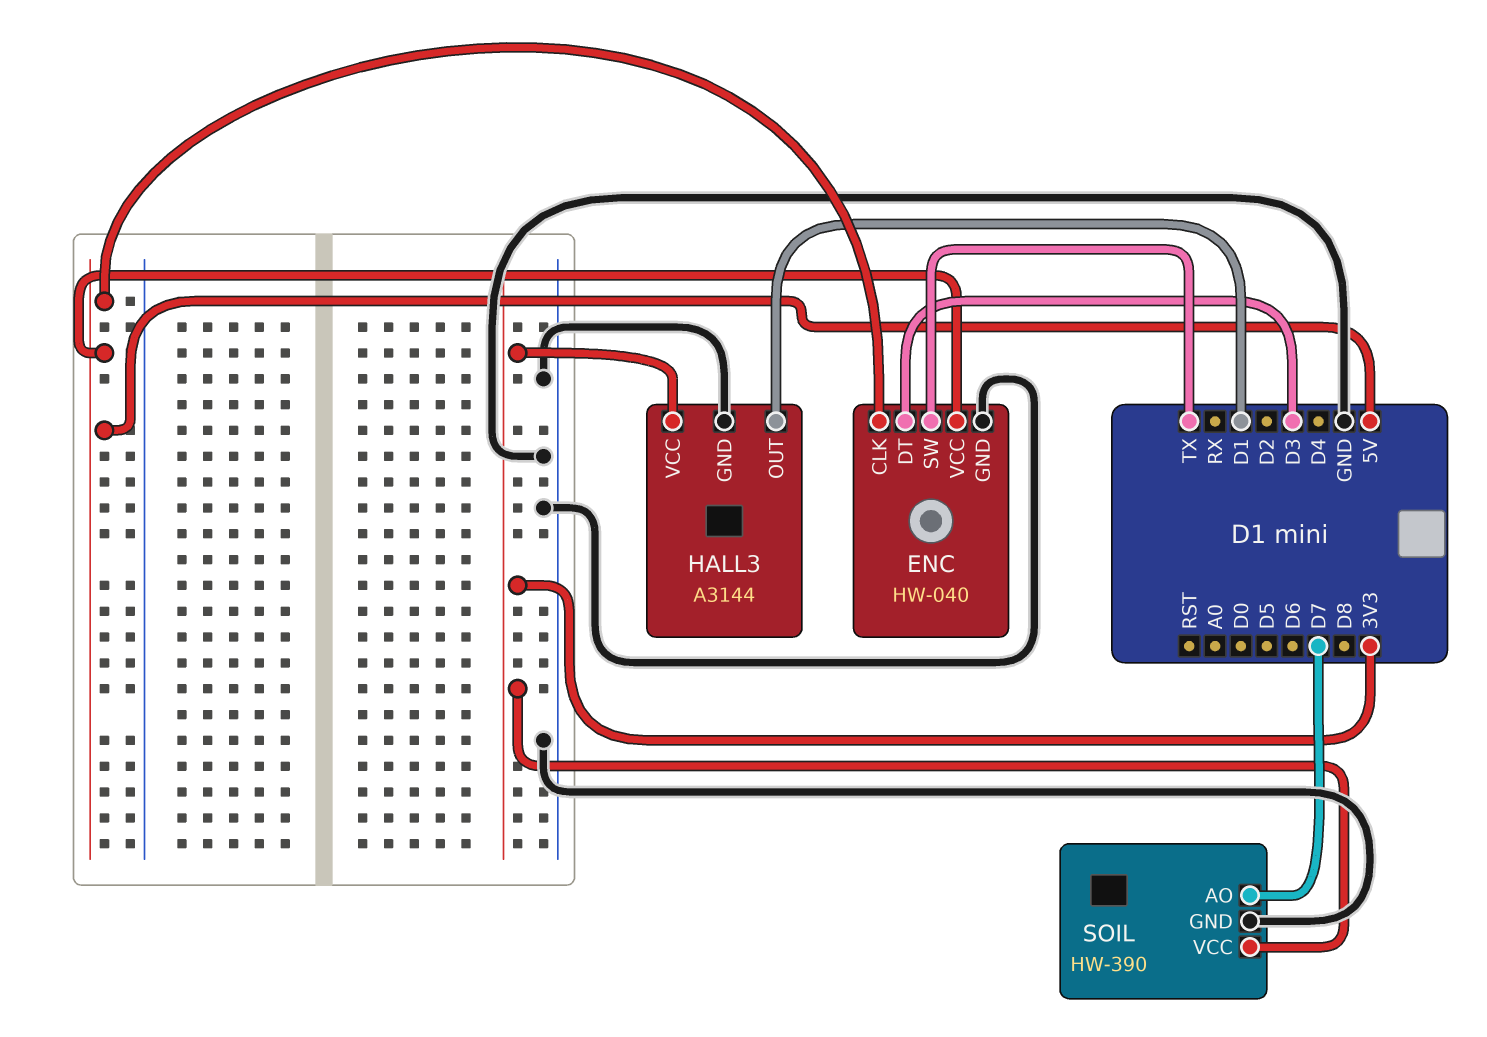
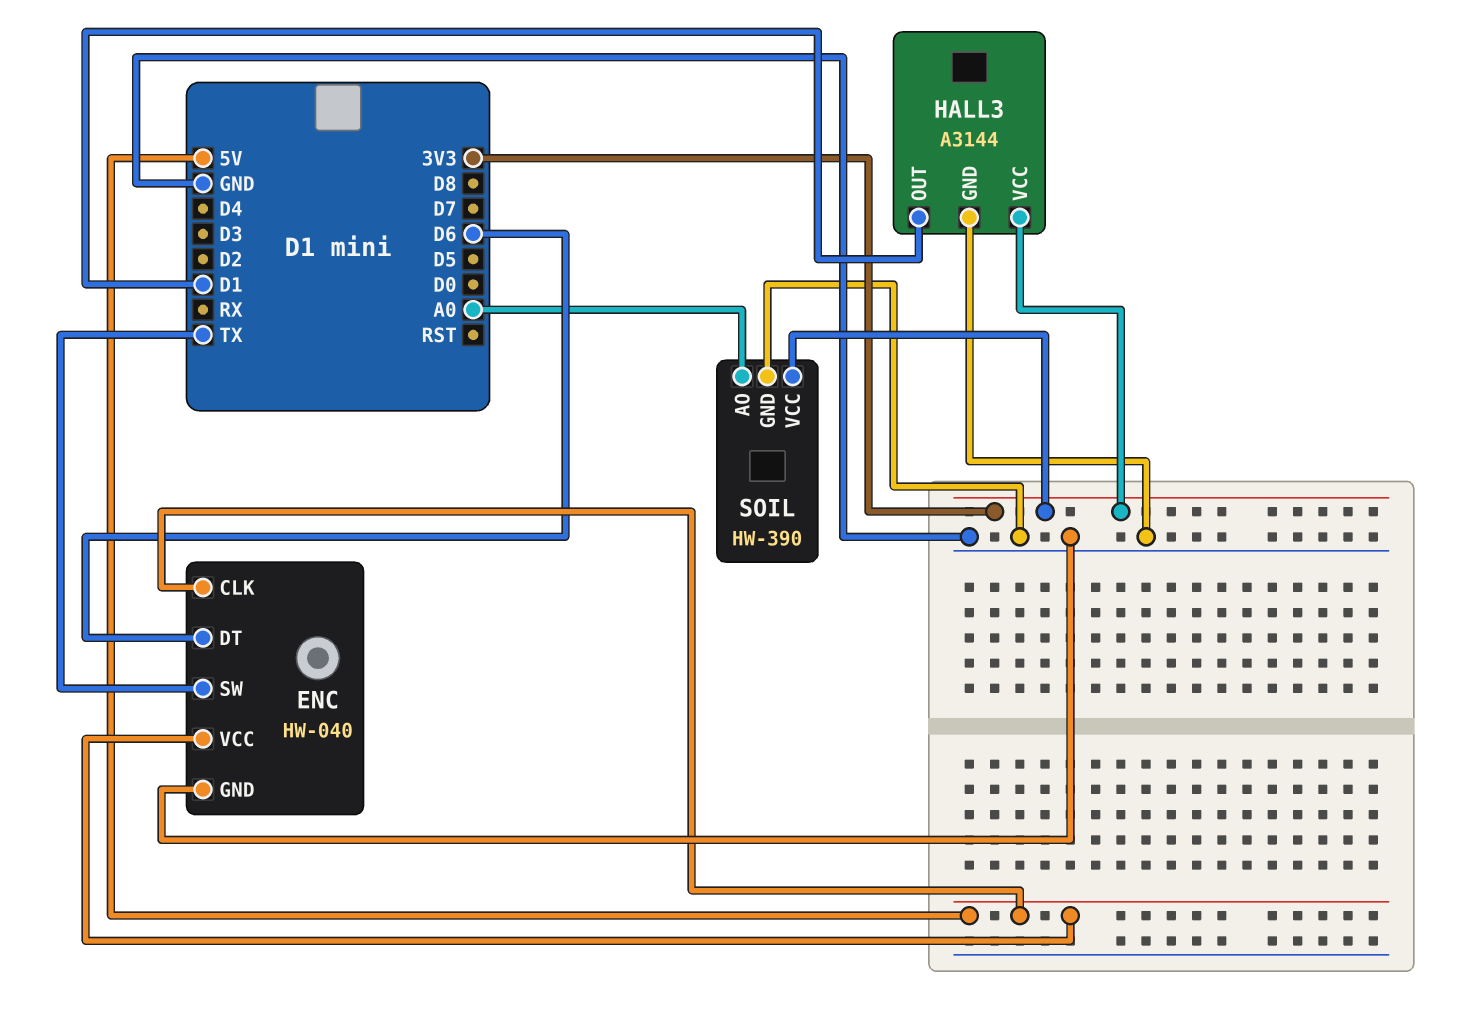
ENC pin DT: D3 -> D6
SOIL pin AO: D7 -> A0

